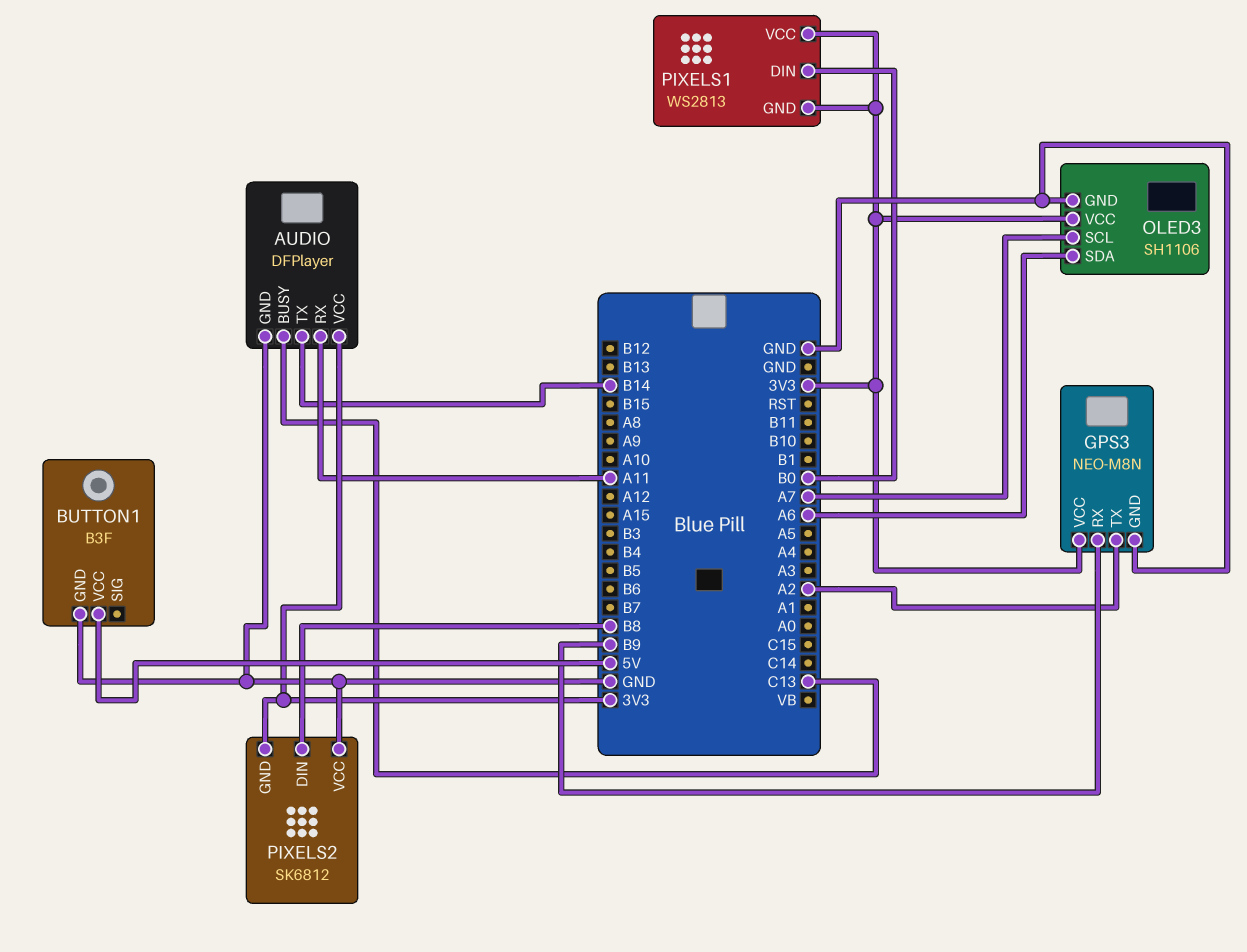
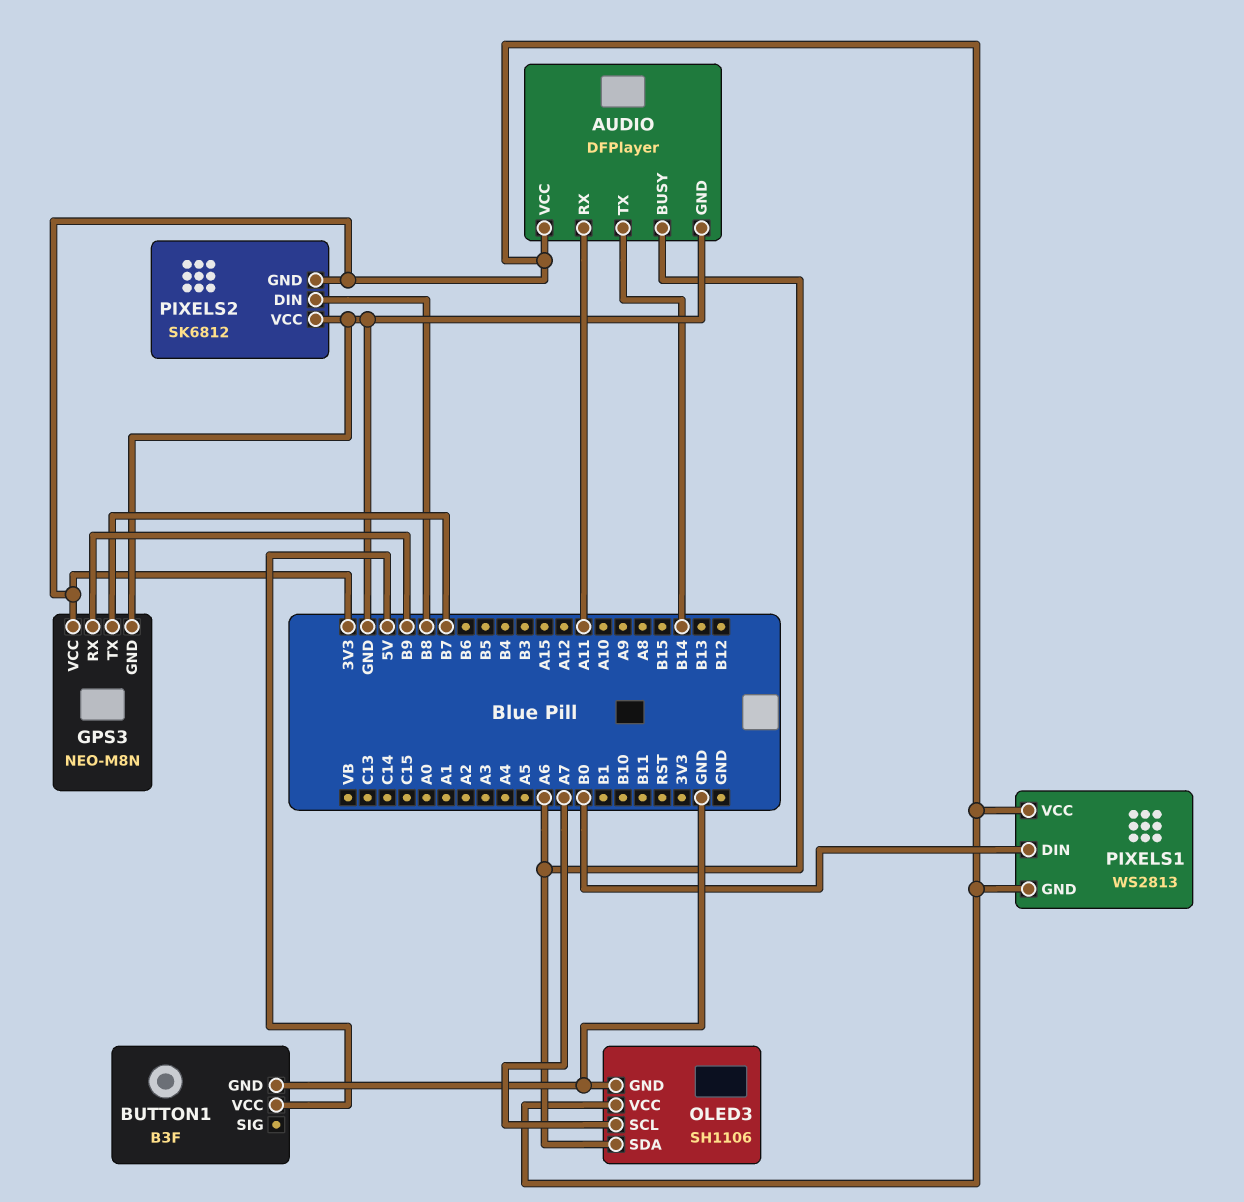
AUDIO pin BUSY: C13 -> A6
GPS3 pin TX: A2 -> B7

